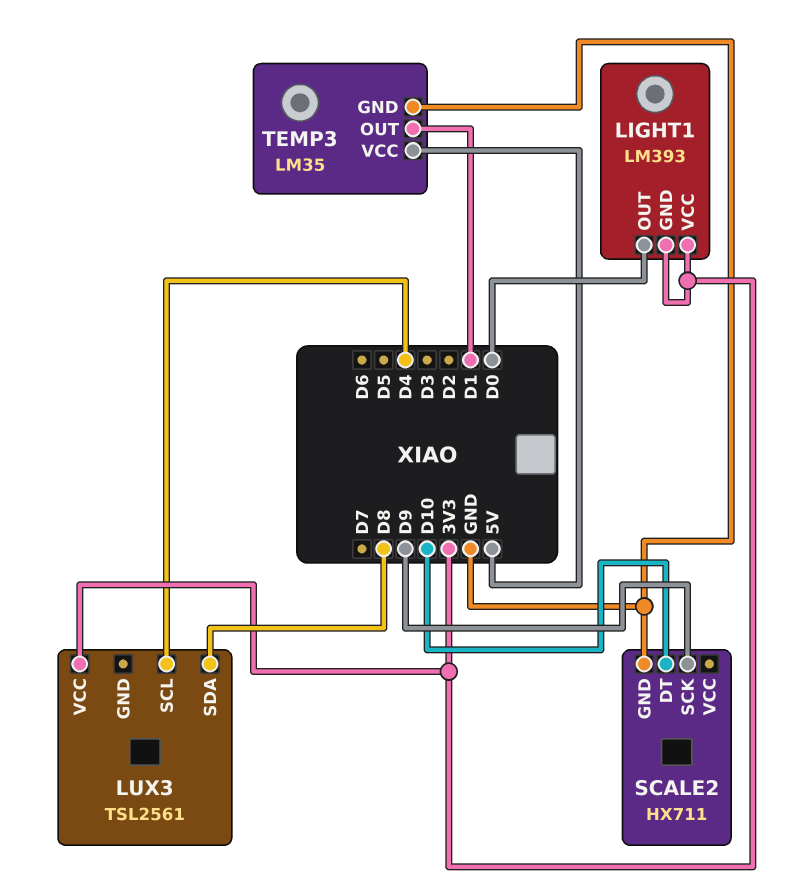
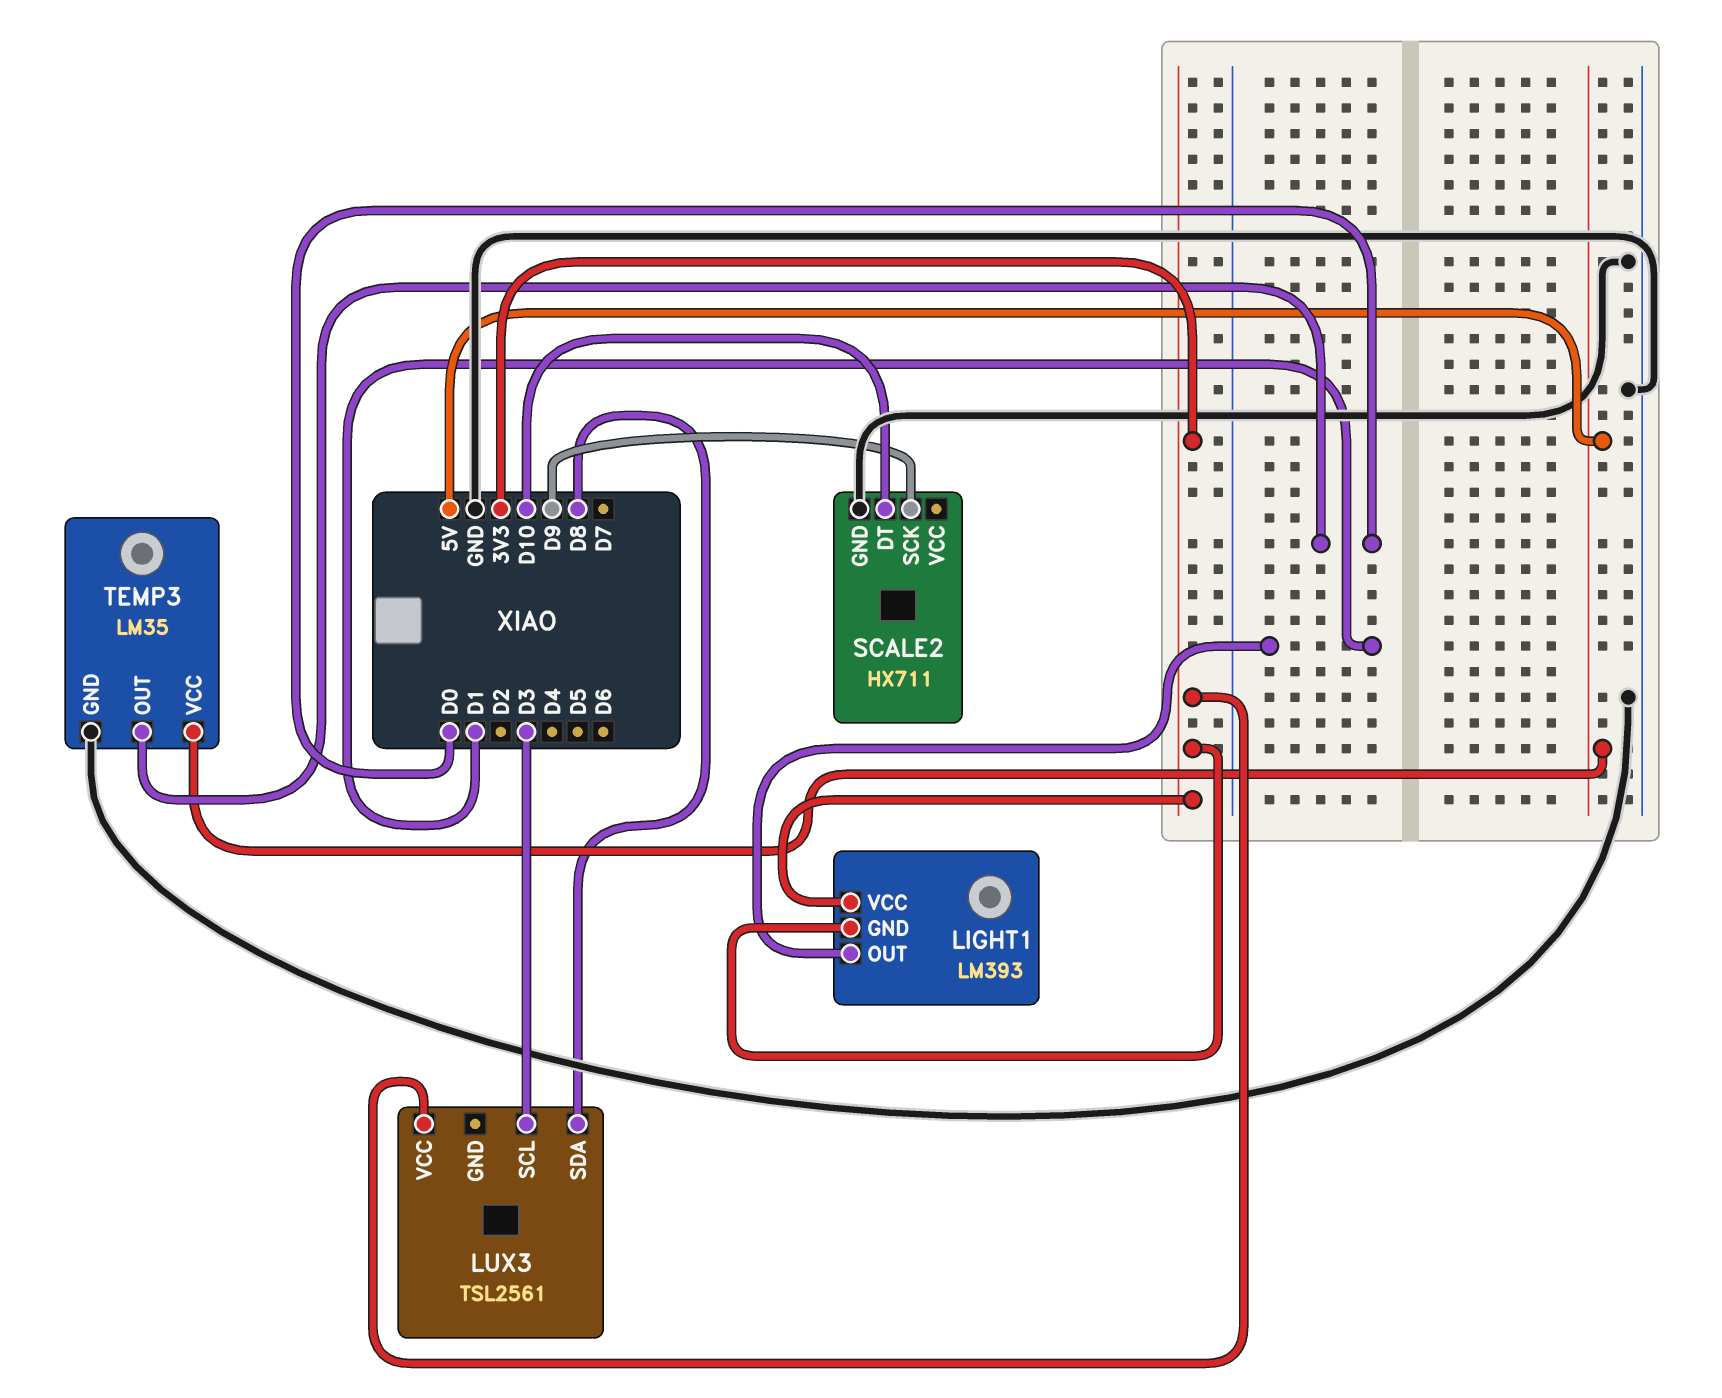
LIGHT1 pin OUT: D0 -> D1
LUX3 pin SCL: D4 -> D3
TEMP3 pin OUT: D1 -> D0

